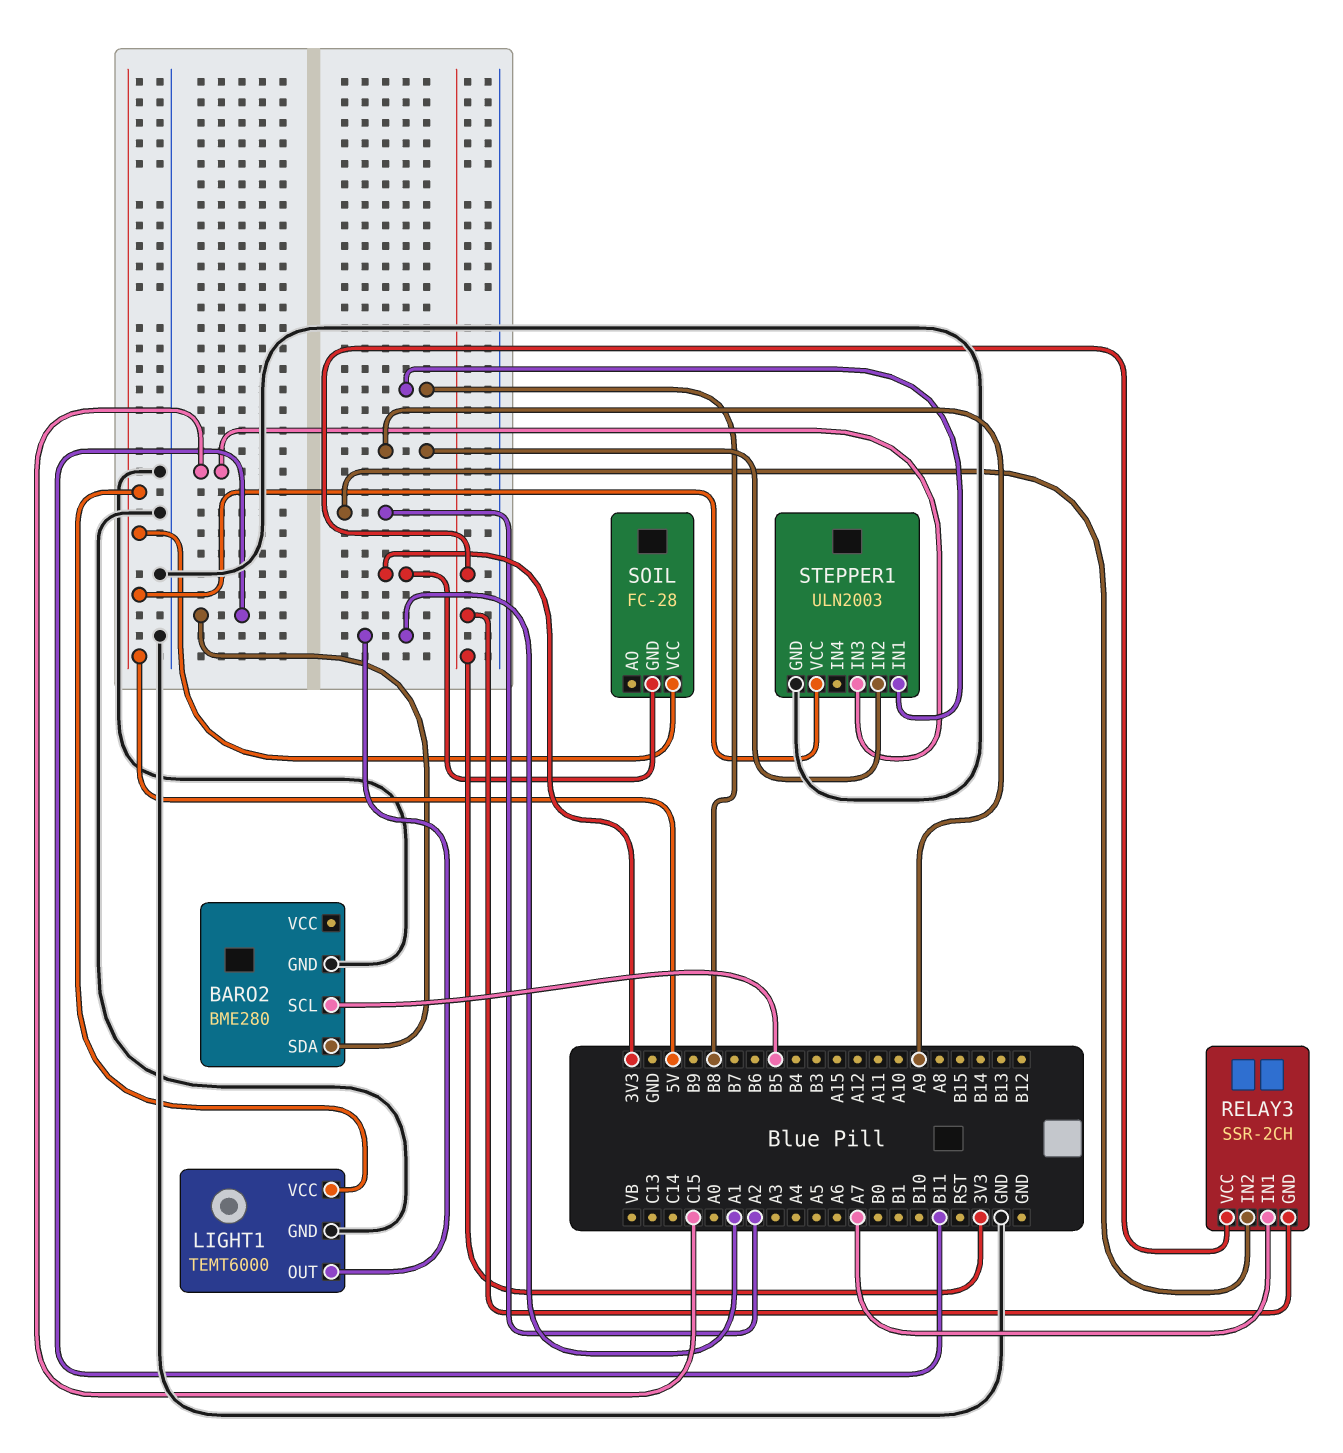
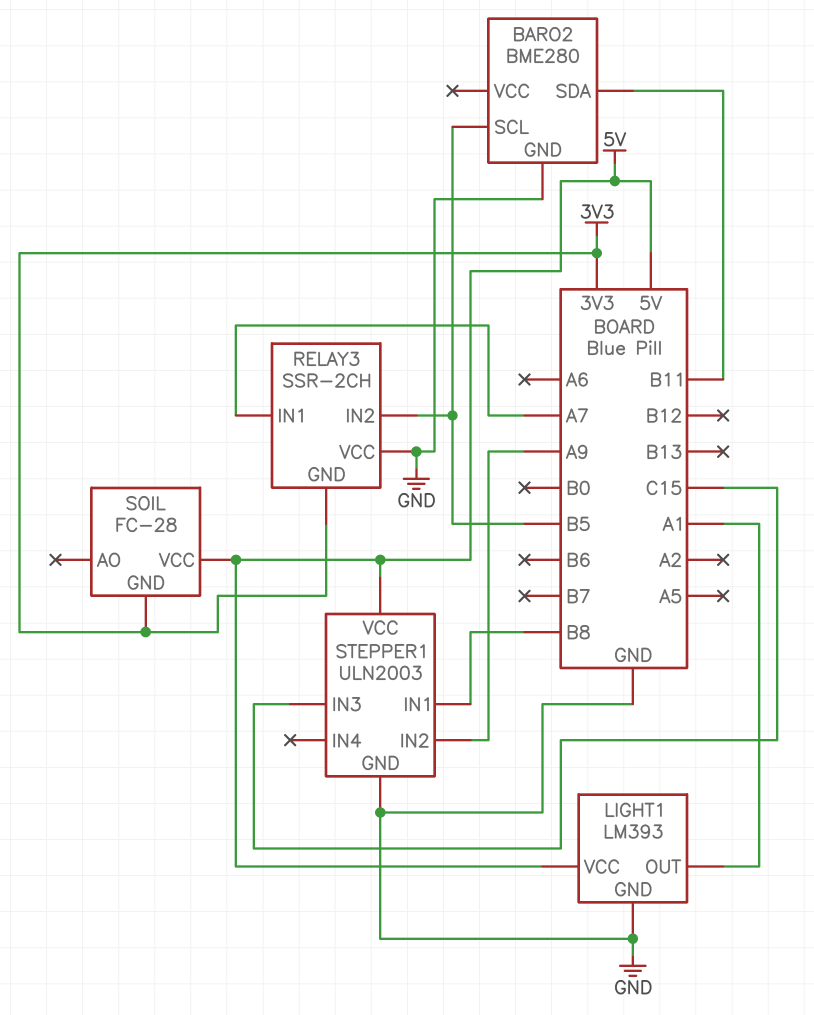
LIGHT1: TEMT6000 -> LM393
RELAY3 pin IN2: A2 -> B5
RELAY3 pin VCC: 3V3 -> GND

